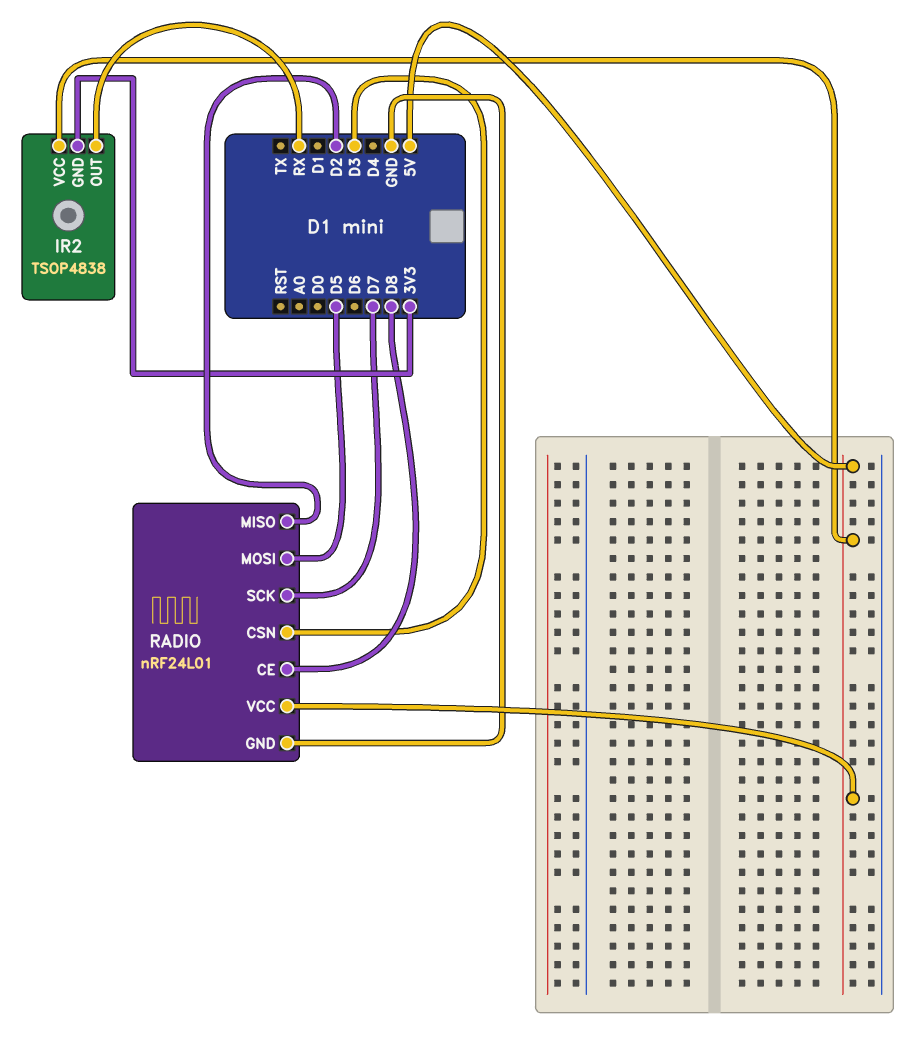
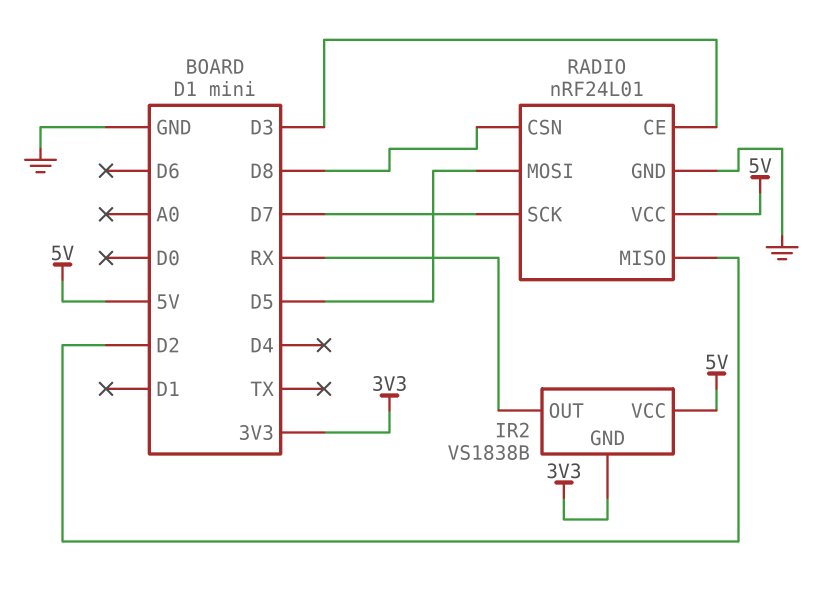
IR2: TSOP4838 -> VS1838B
RADIO pin CE: D8 -> D3
RADIO pin CSN: D3 -> D8

